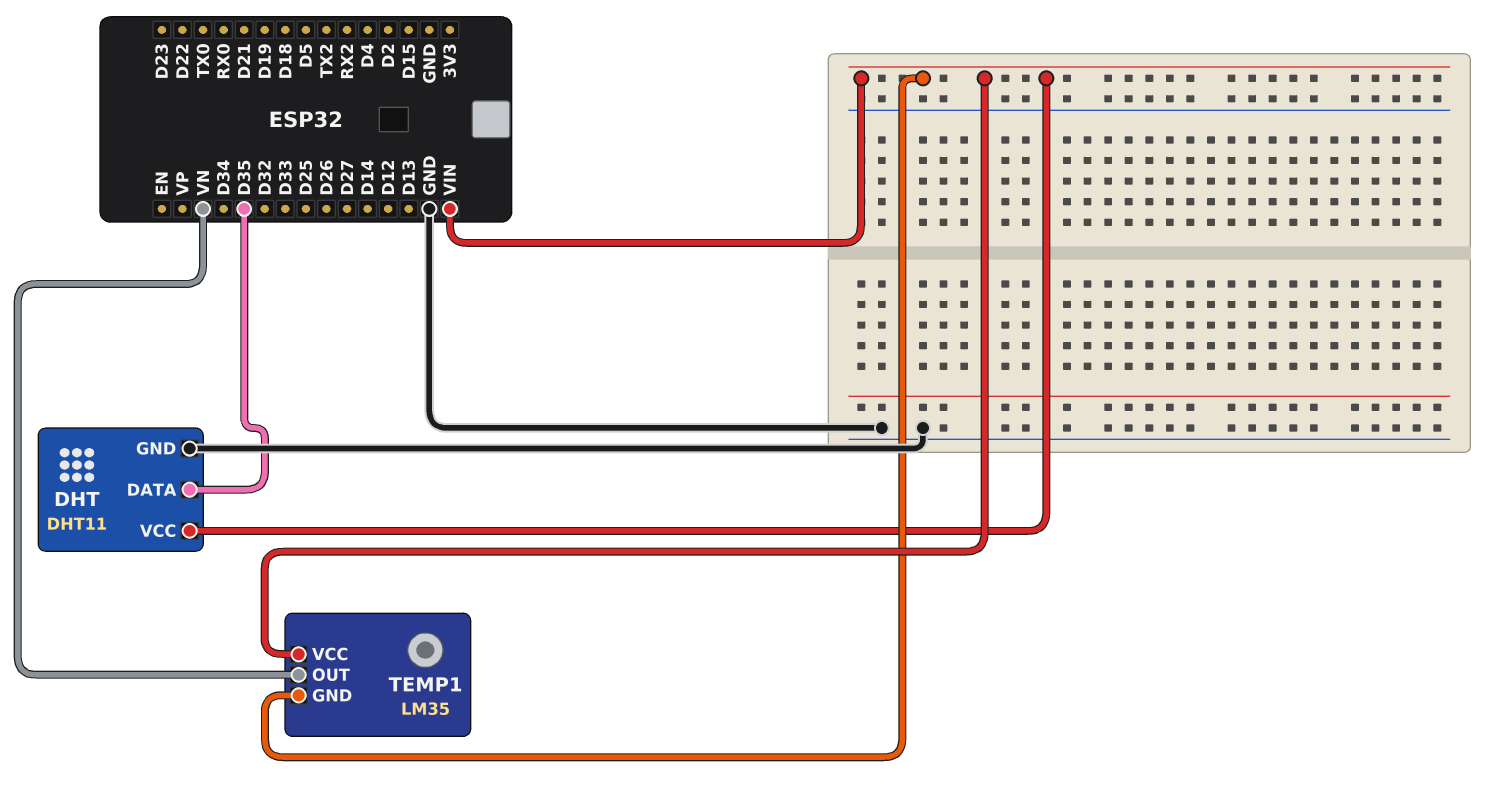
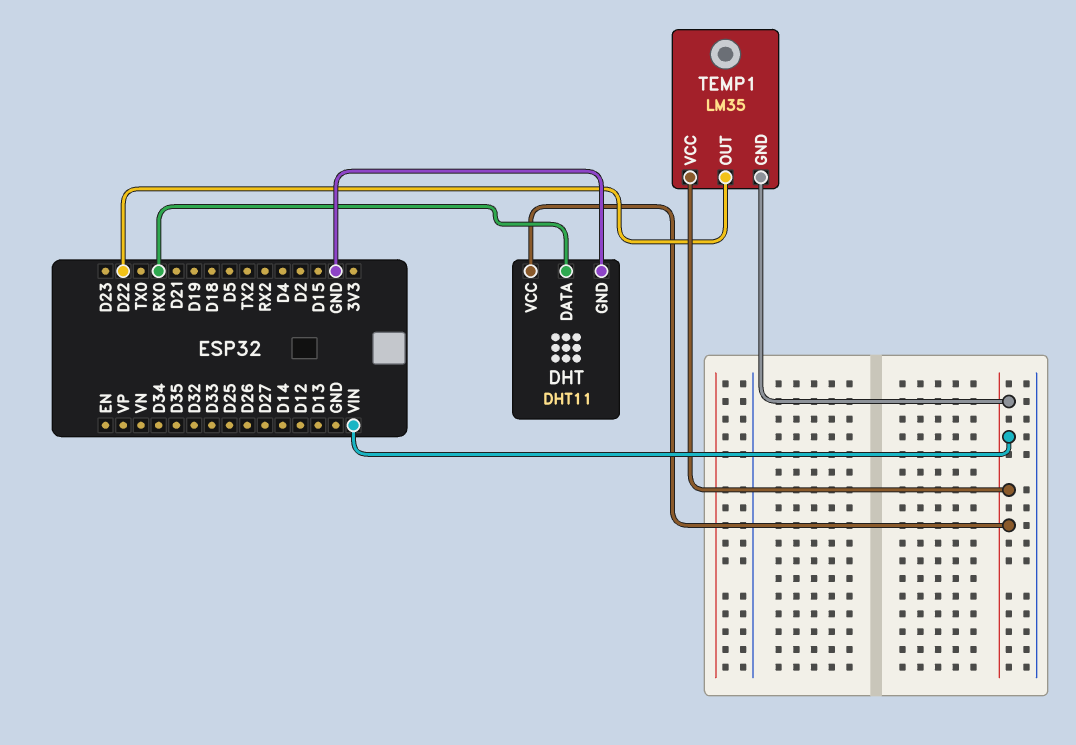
DHT pin DATA: D35 -> RX0
TEMP1 pin OUT: VN -> D22

